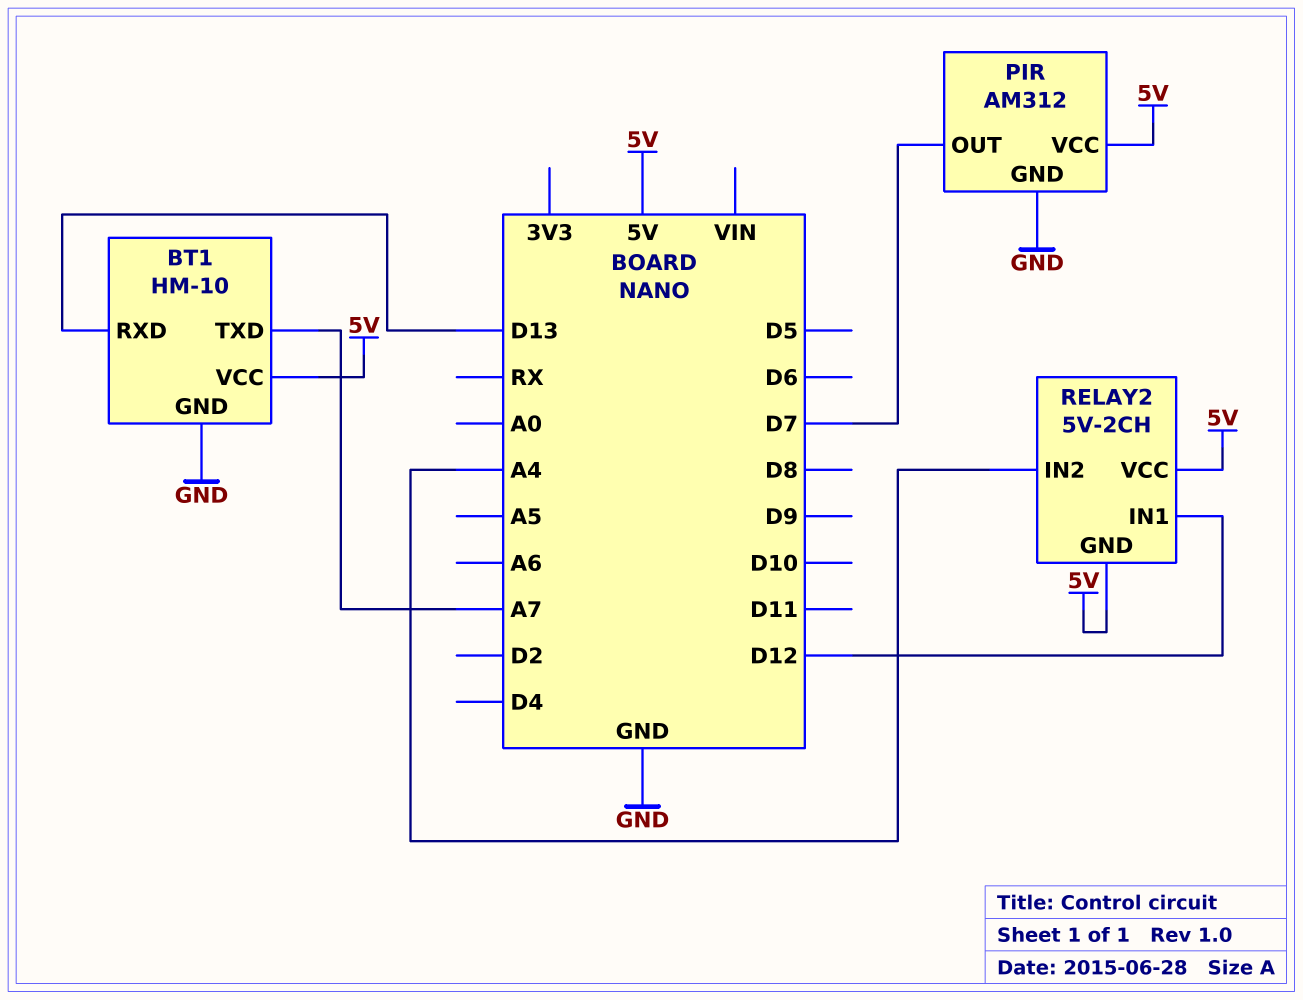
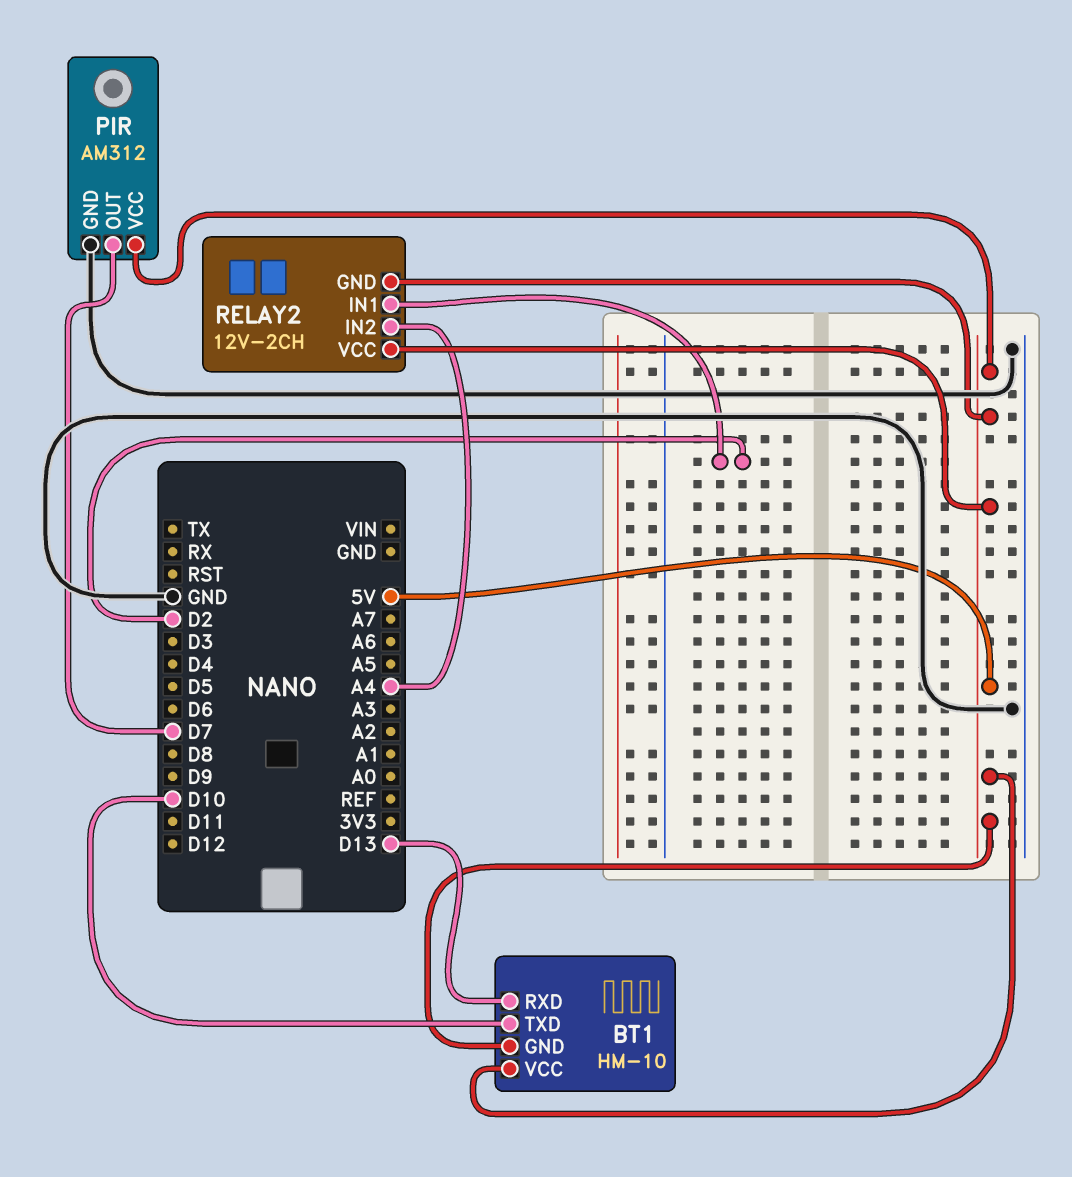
BT1 pin GND: GND -> 5V
BT1 pin TXD: A7 -> D10
RELAY2: 5V-2CH -> 12V-2CH
RELAY2 pin IN1: D12 -> D2

